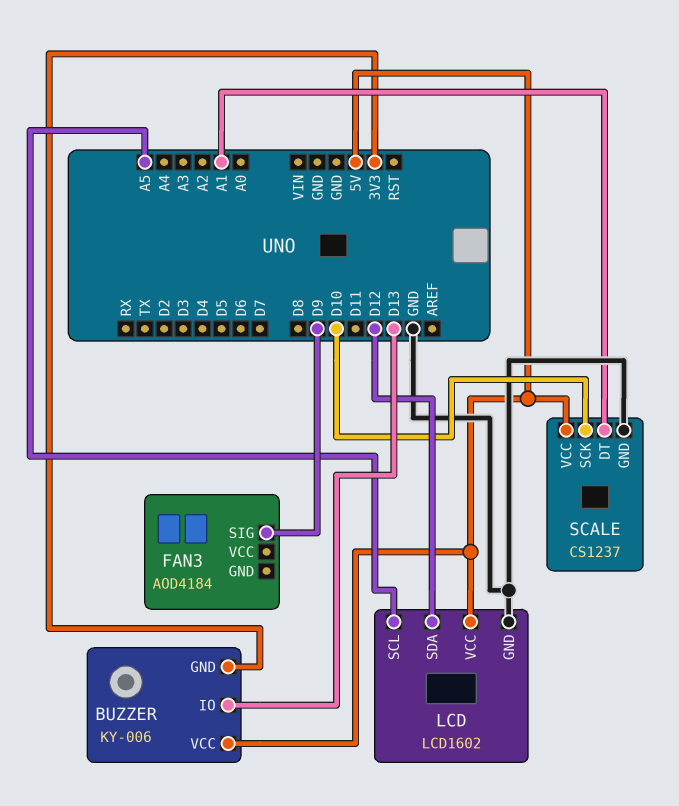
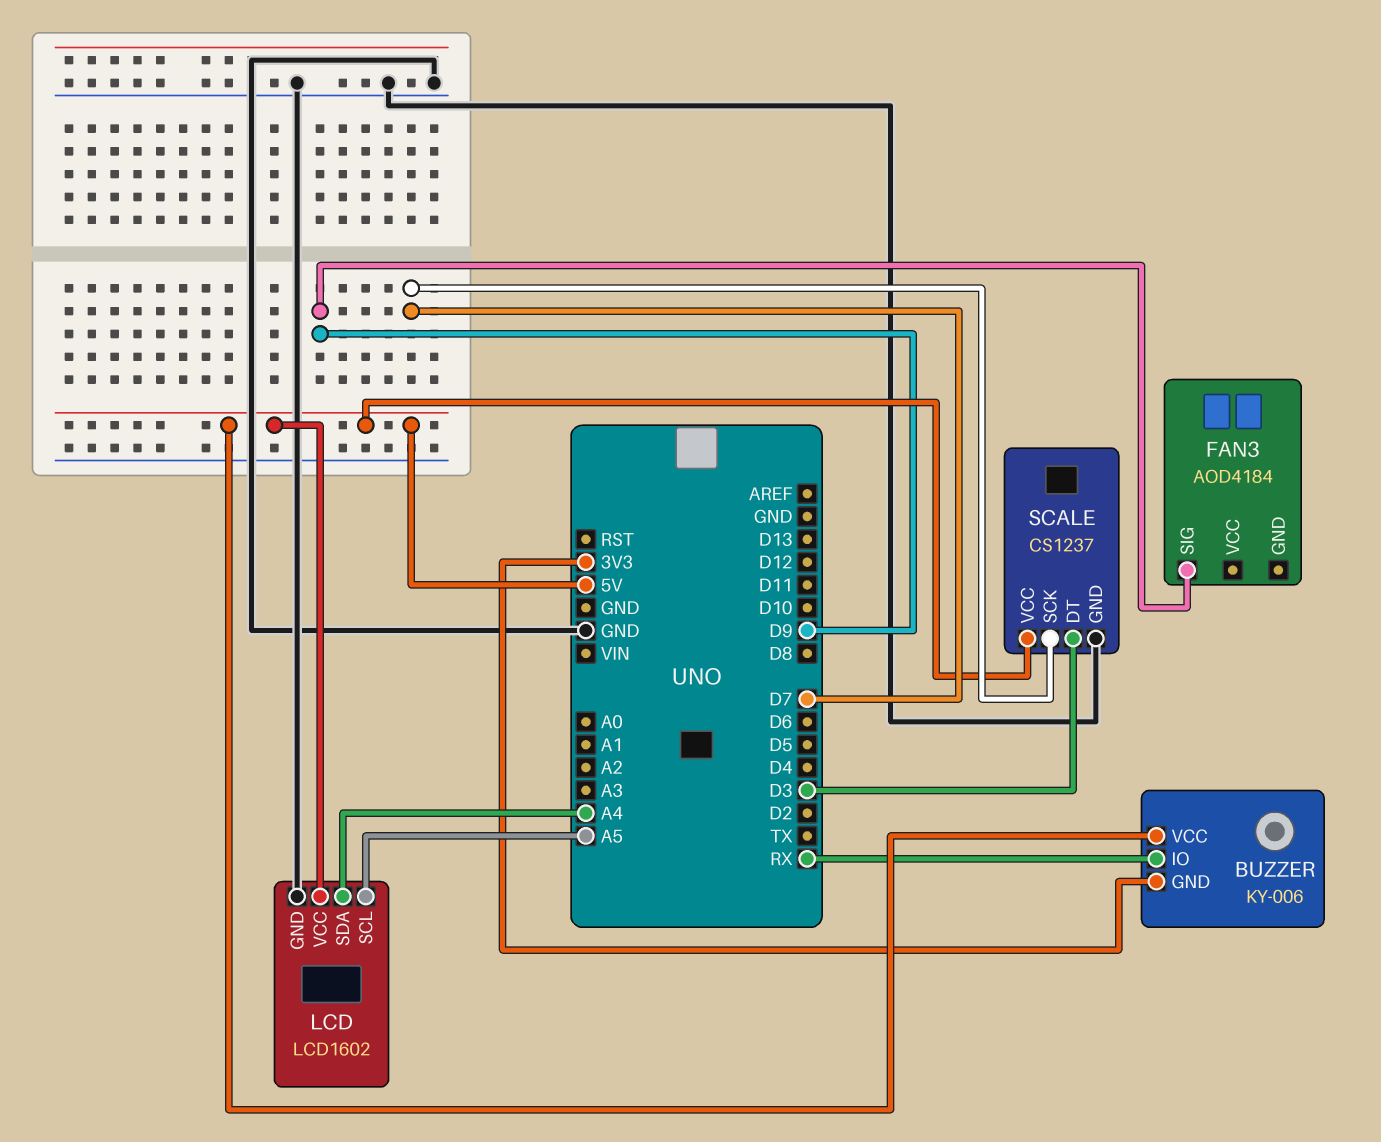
BUZZER pin IO: D13 -> RX
LCD pin SDA: D12 -> A4
SCALE pin DT: A1 -> D3
SCALE pin SCK: D10 -> D7

